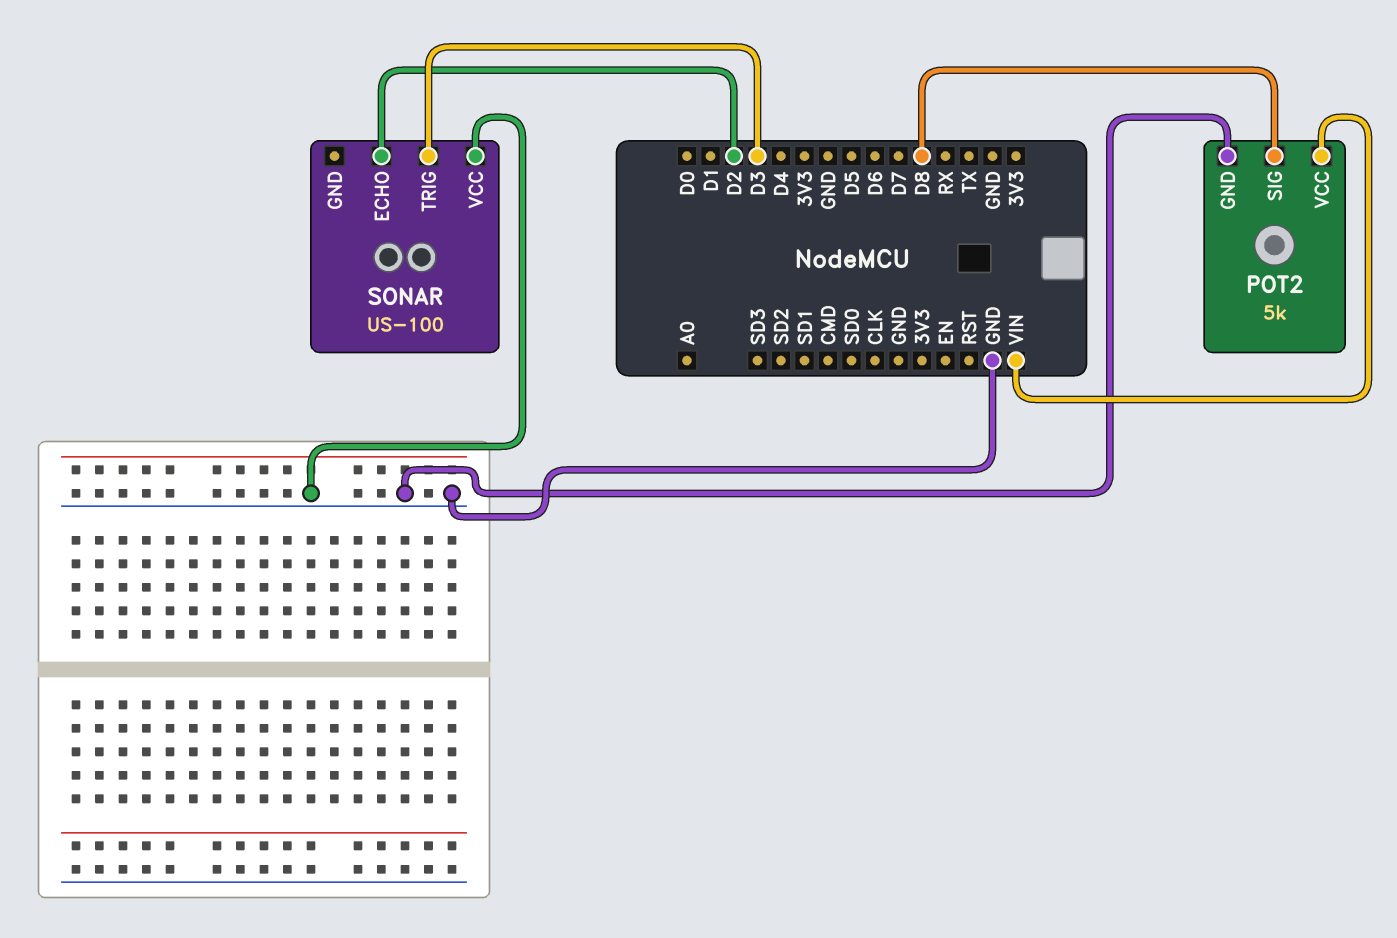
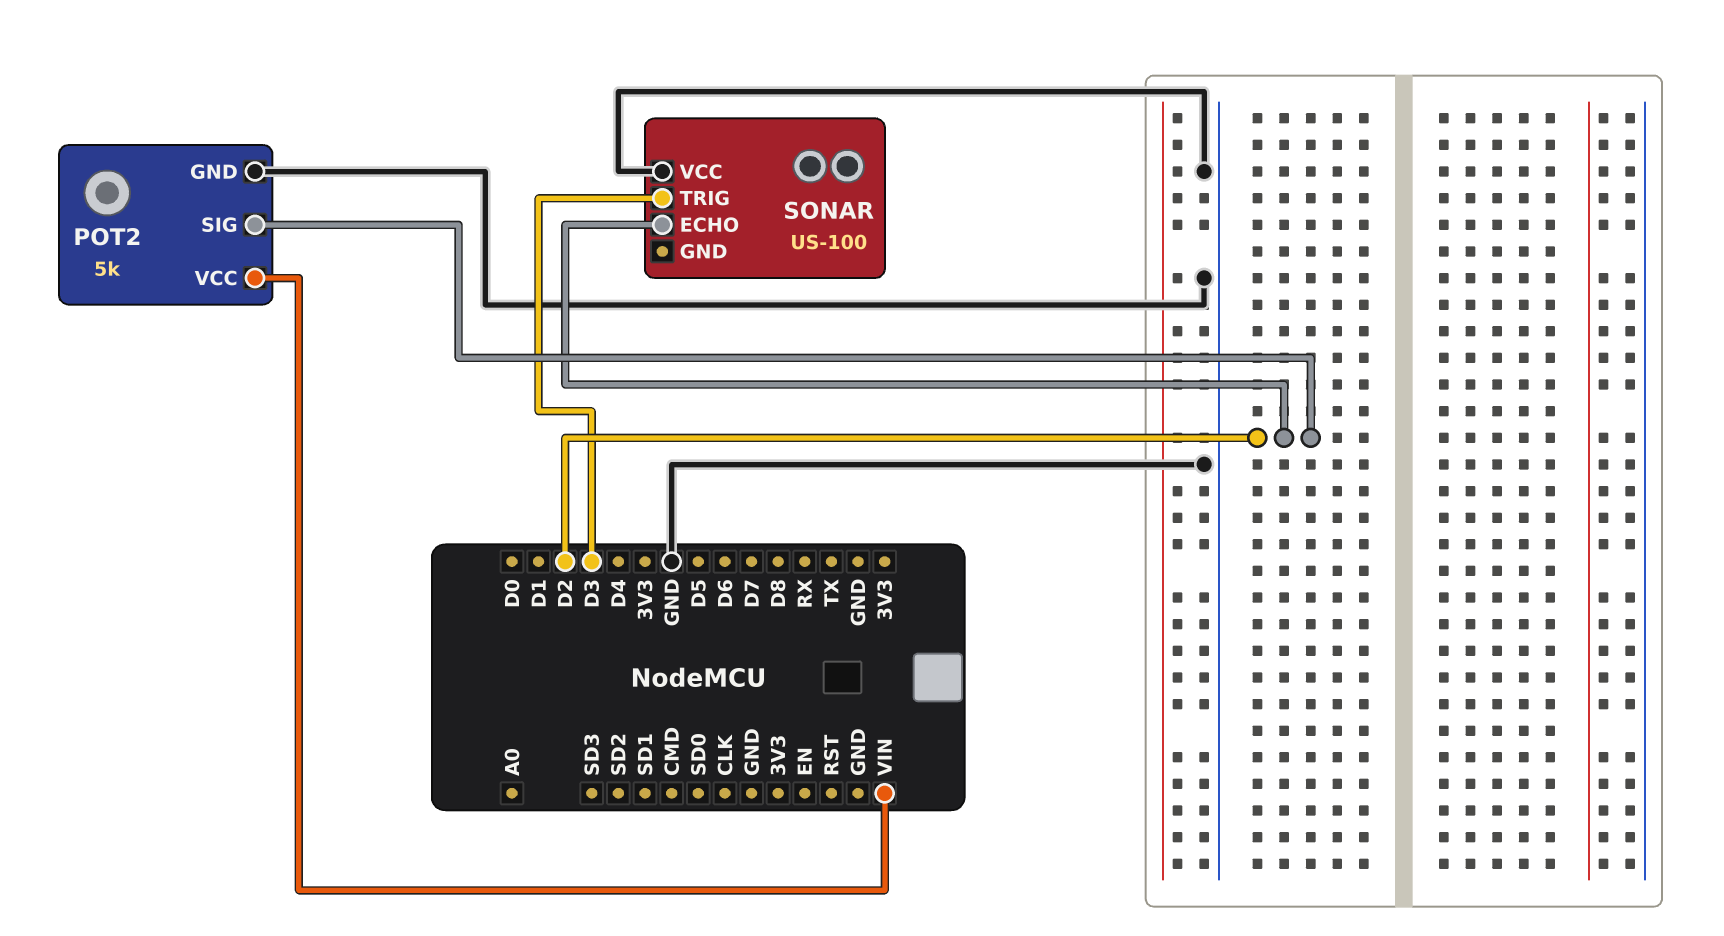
POT2 pin SIG: D8 -> D2

